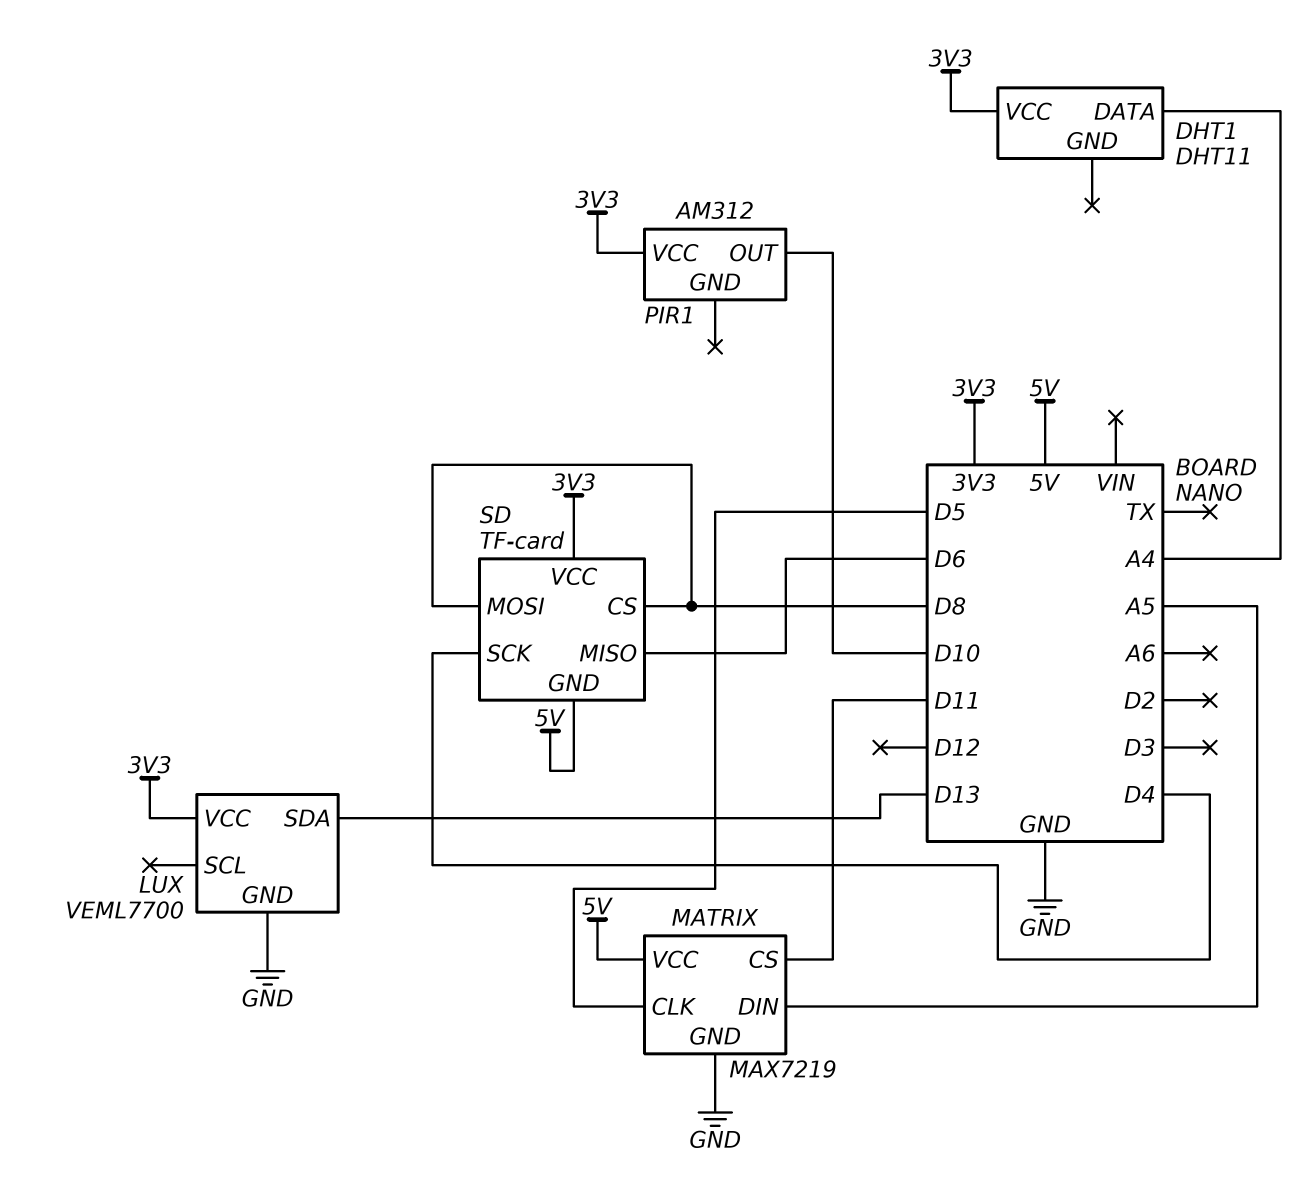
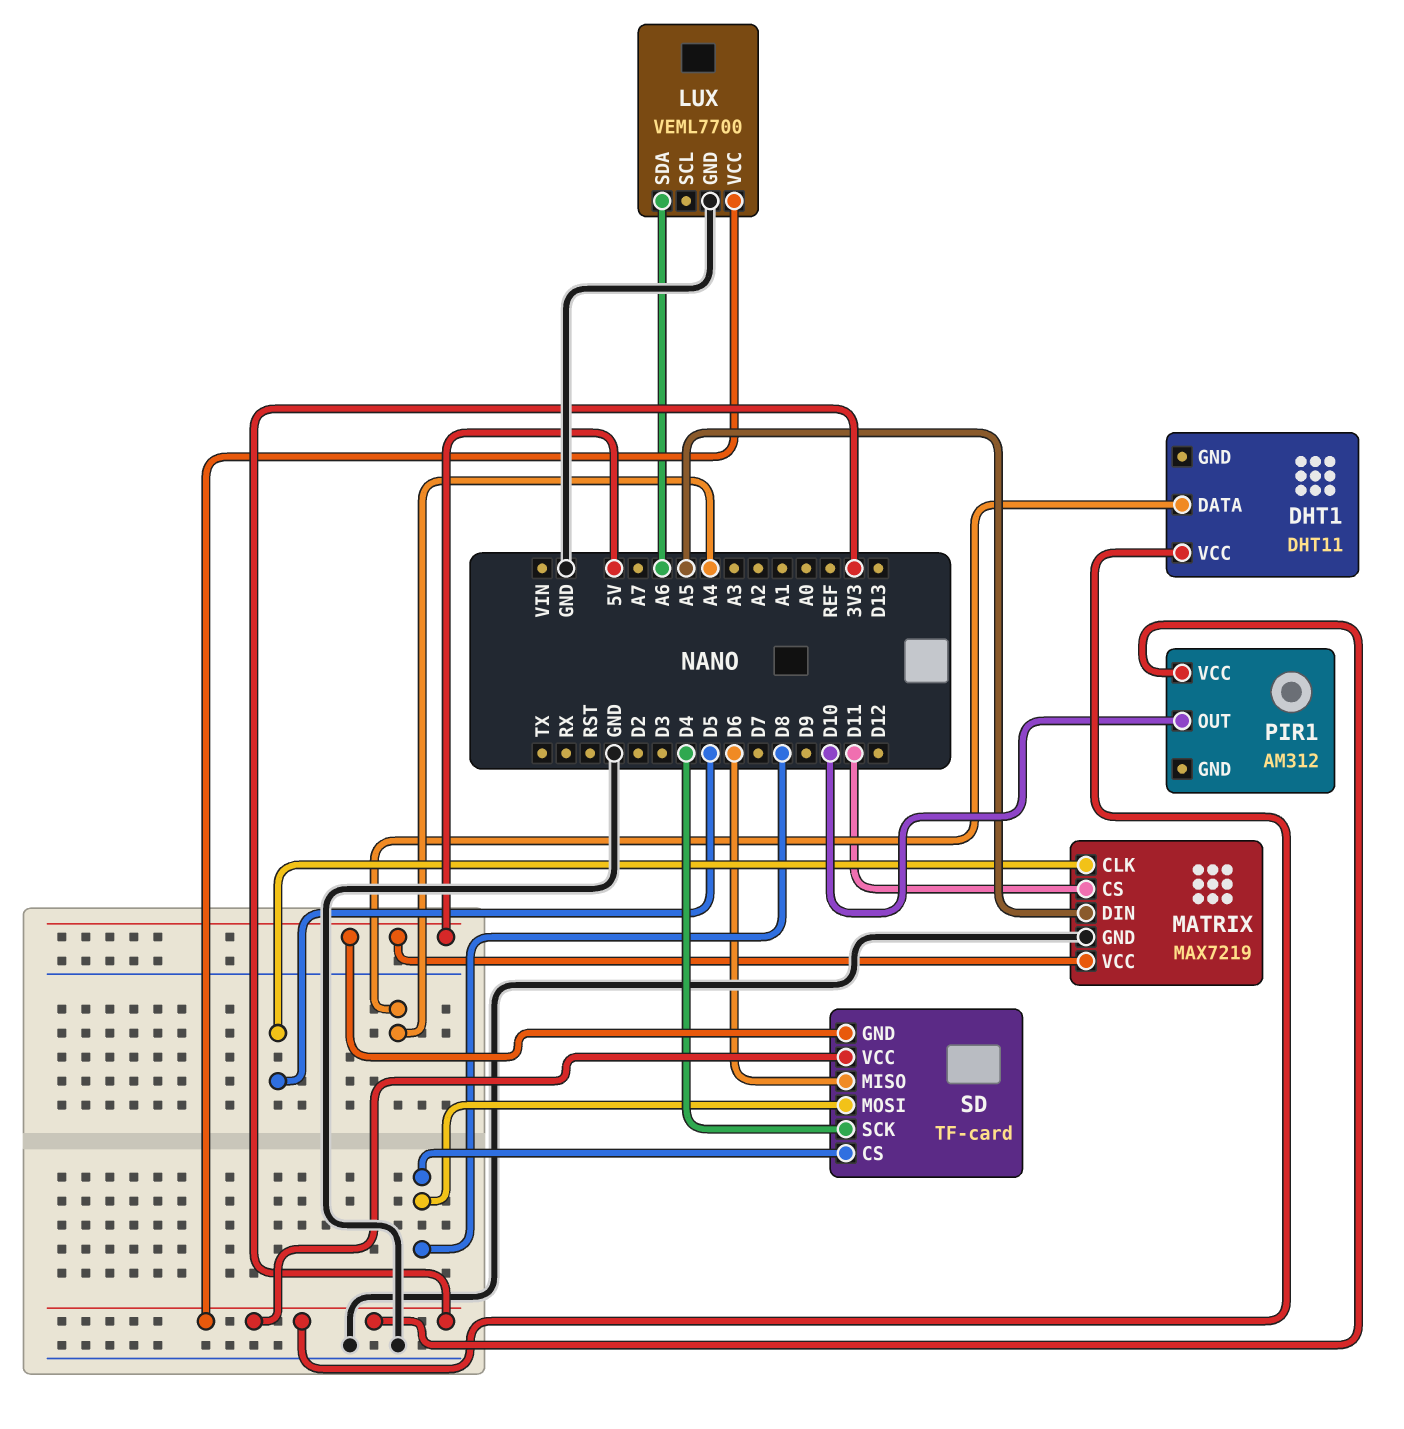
LUX pin SDA: D13 -> A6

